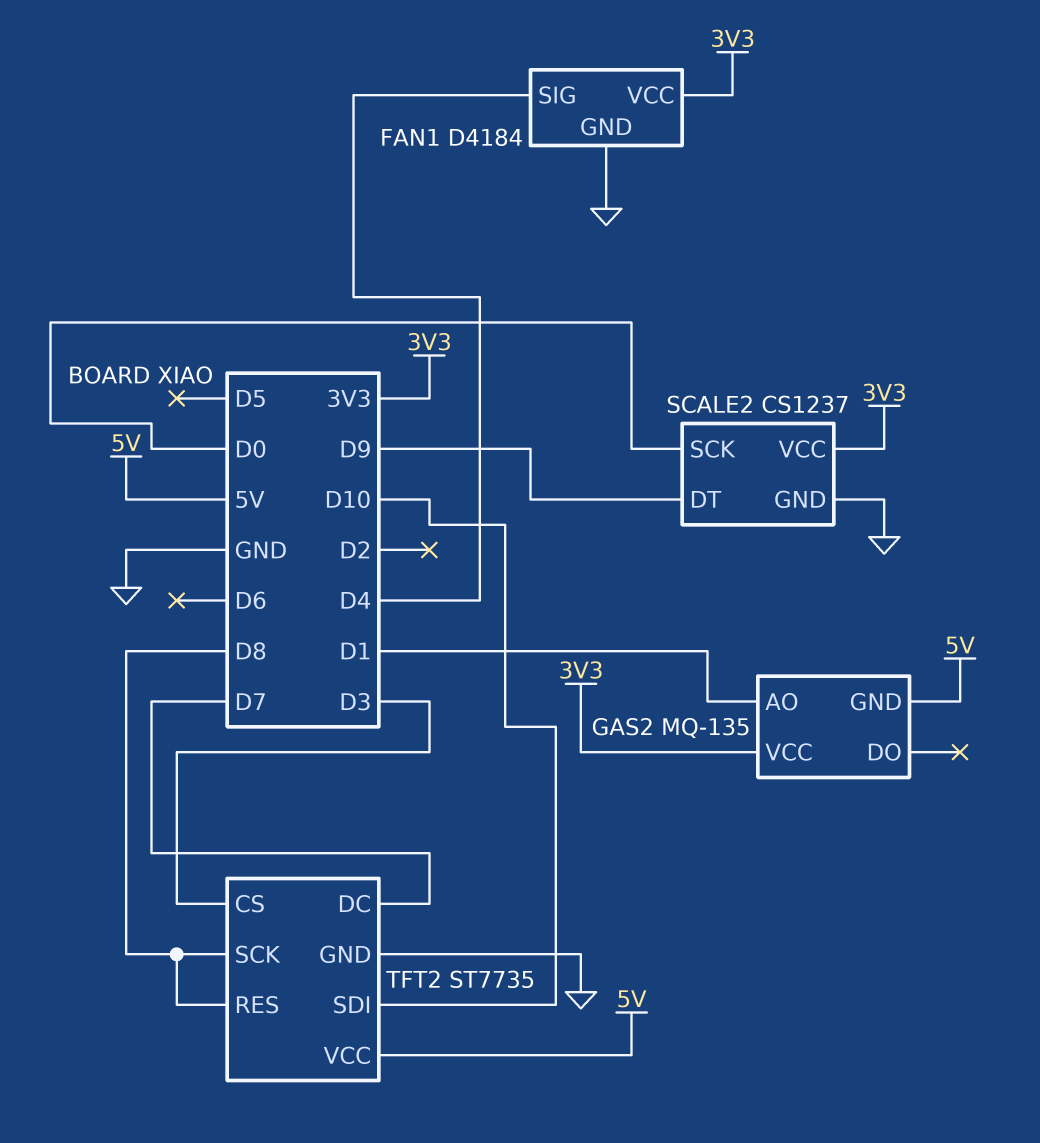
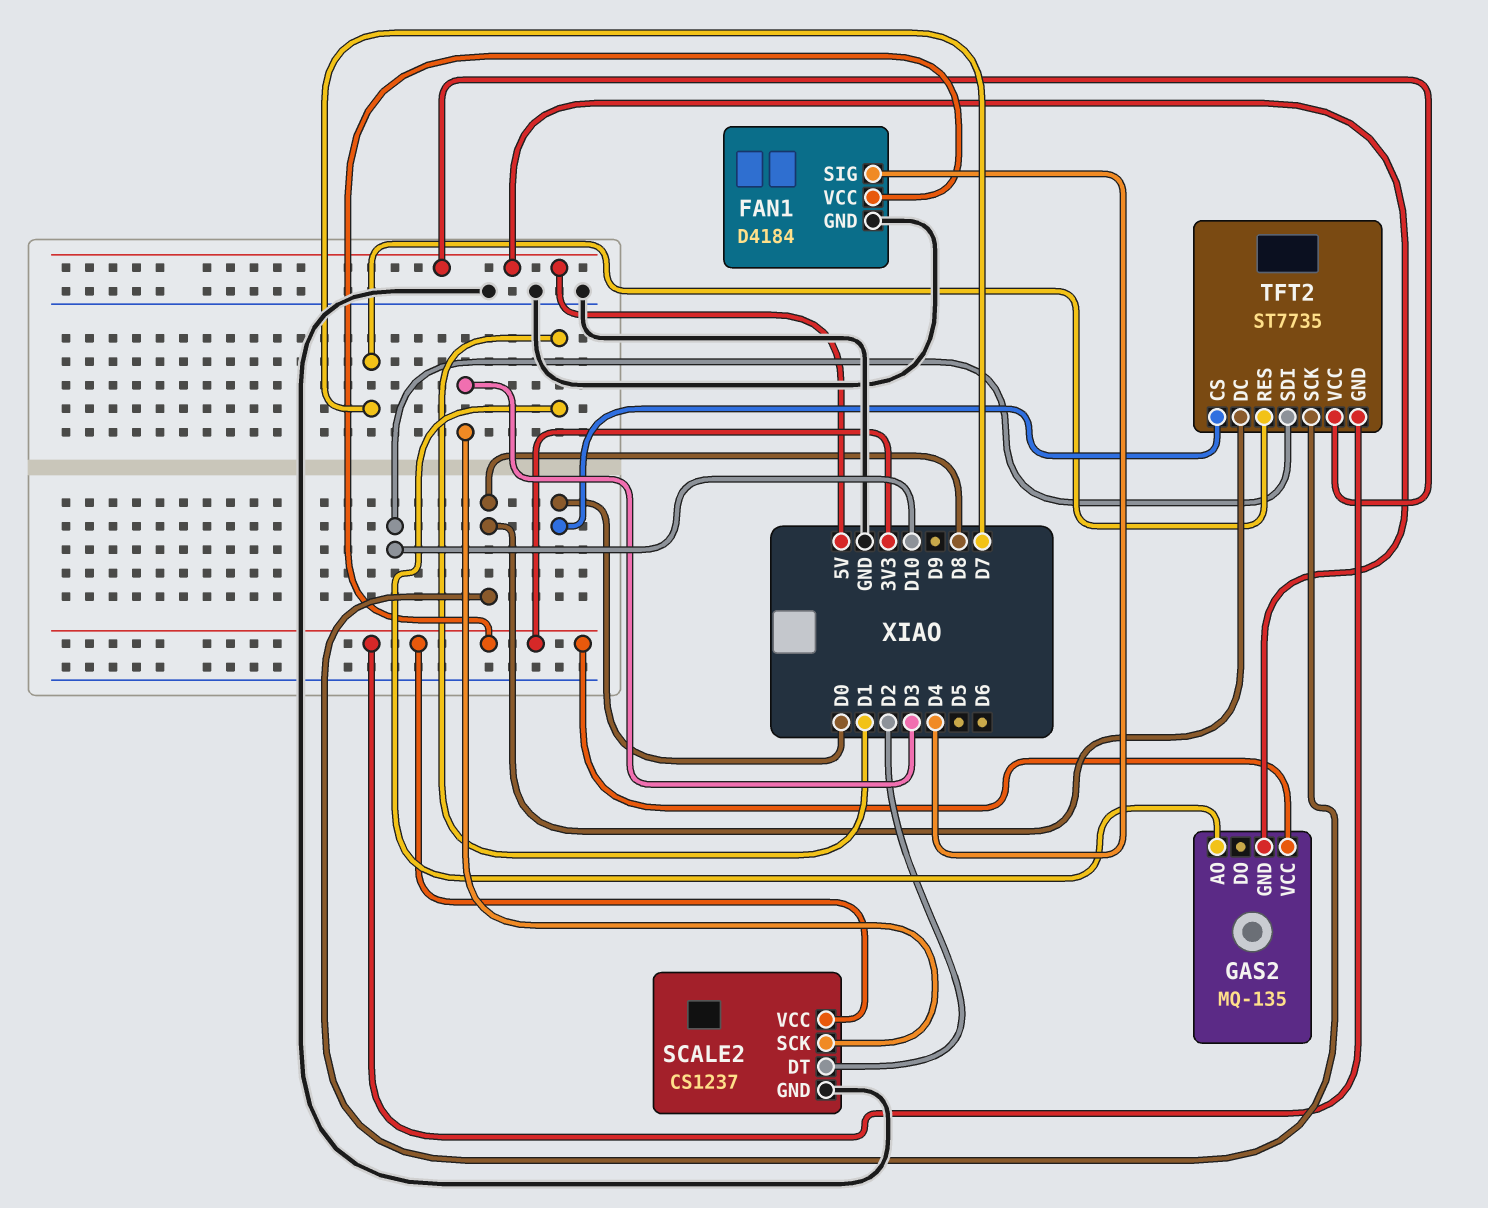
SCALE2 pin DT: D9 -> D2
SCALE2 pin SCK: D0 -> D3
TFT2 pin CS: D3 -> D0
TFT2 pin DC: D7 -> D8
TFT2 pin GND: GND -> 3V3
TFT2 pin RES: D8 -> D7

